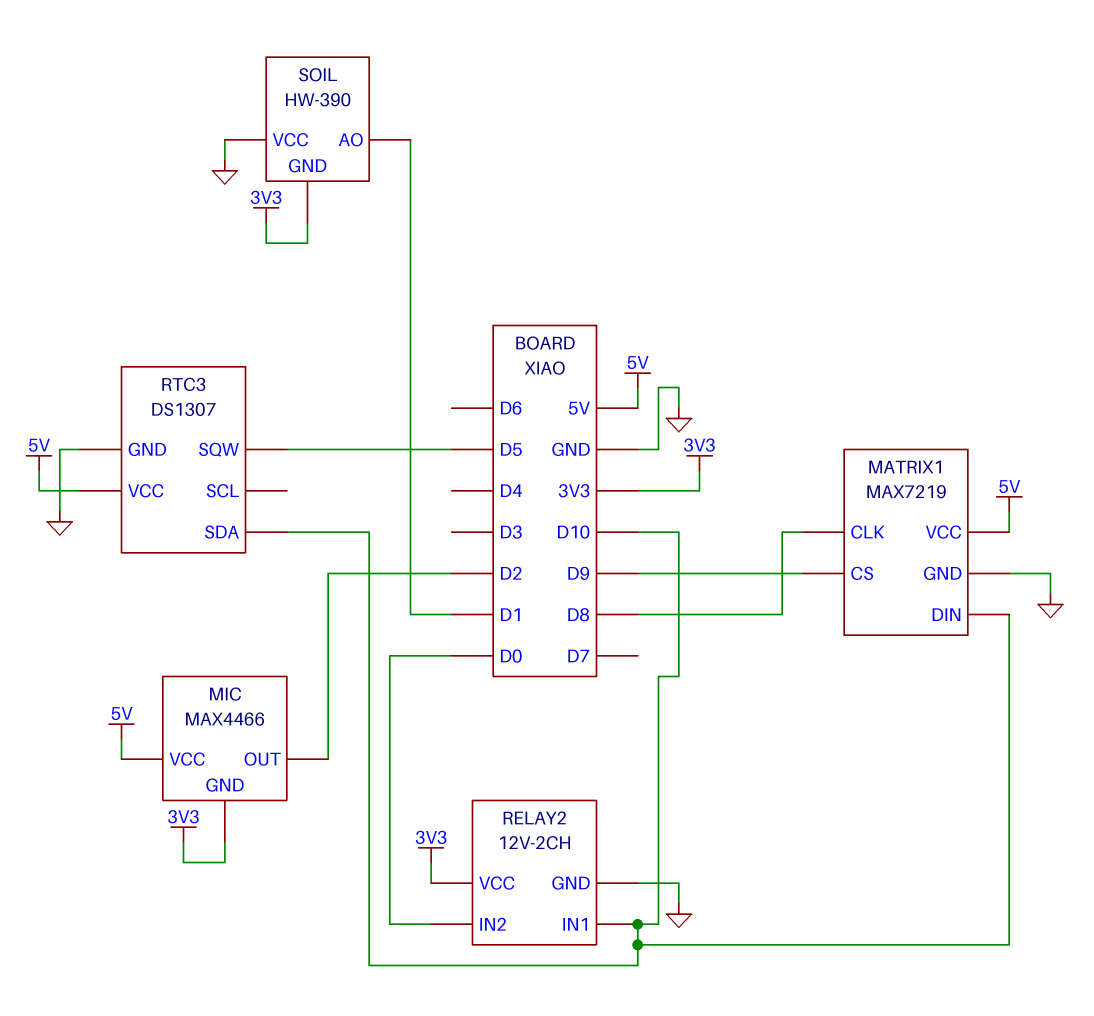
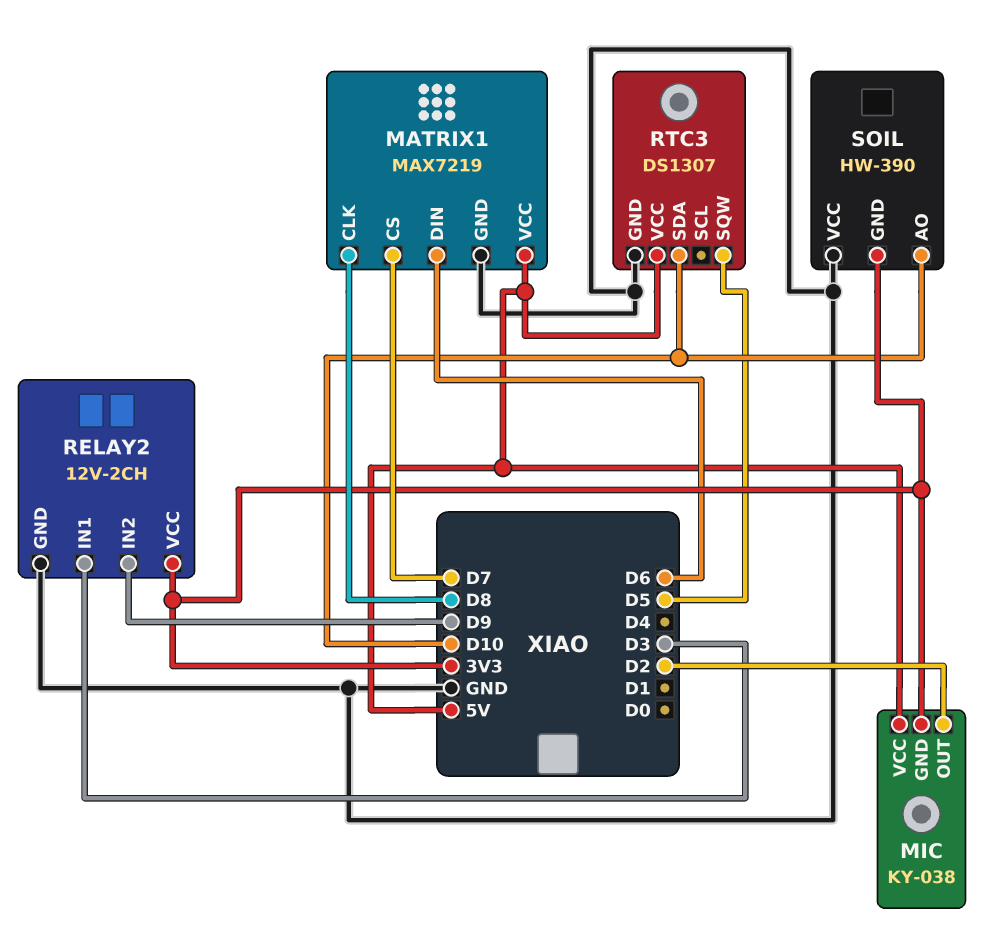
MATRIX1 pin CS: D9 -> D7
MATRIX1 pin DIN: D10 -> D6
MIC: MAX4466 -> KY-038
RELAY2 pin IN1: D10 -> D3
RELAY2 pin IN2: D0 -> D9
SOIL pin AO: D1 -> D10

